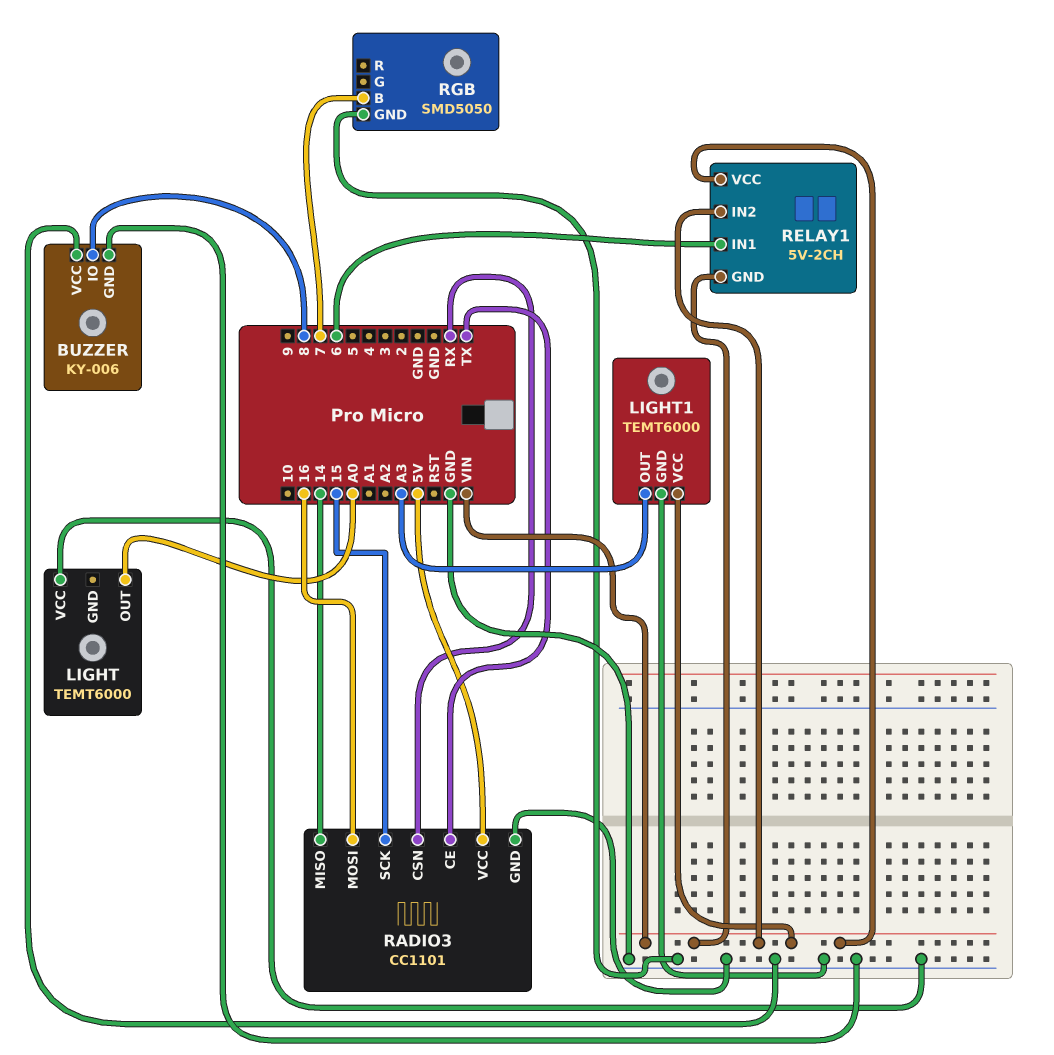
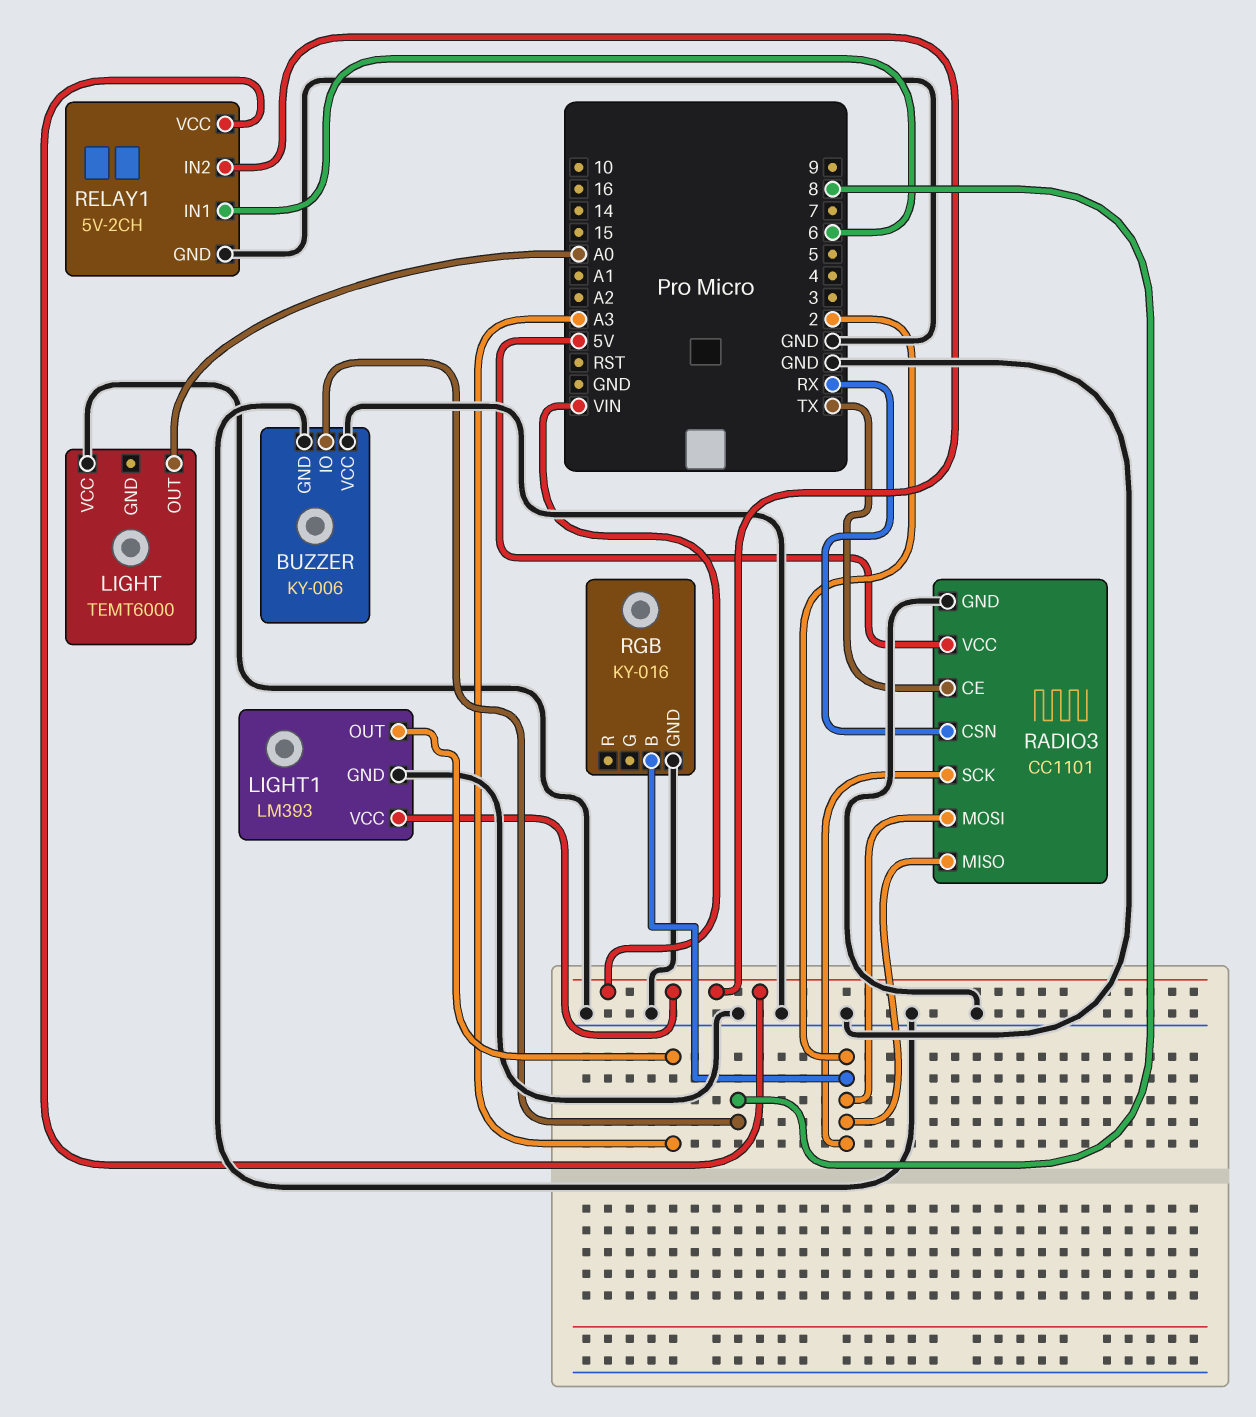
LIGHT1: TEMT6000 -> LM393
RADIO3 pin MISO: 14 -> 2
RADIO3 pin MOSI: 16 -> 2
RADIO3 pin SCK: 15 -> 2
RELAY1 pin GND: VIN -> GND
RGB: SMD5050 -> KY-016
RGB pin B: 7 -> 2

